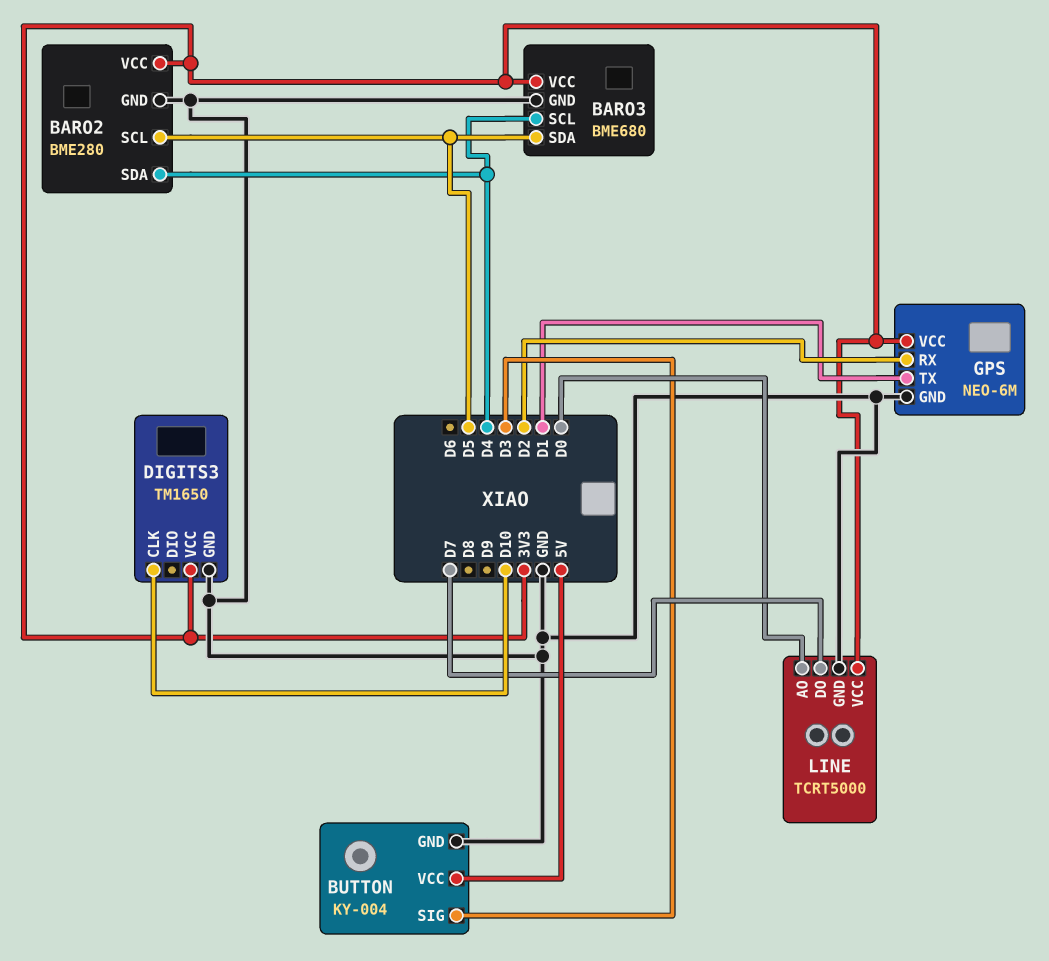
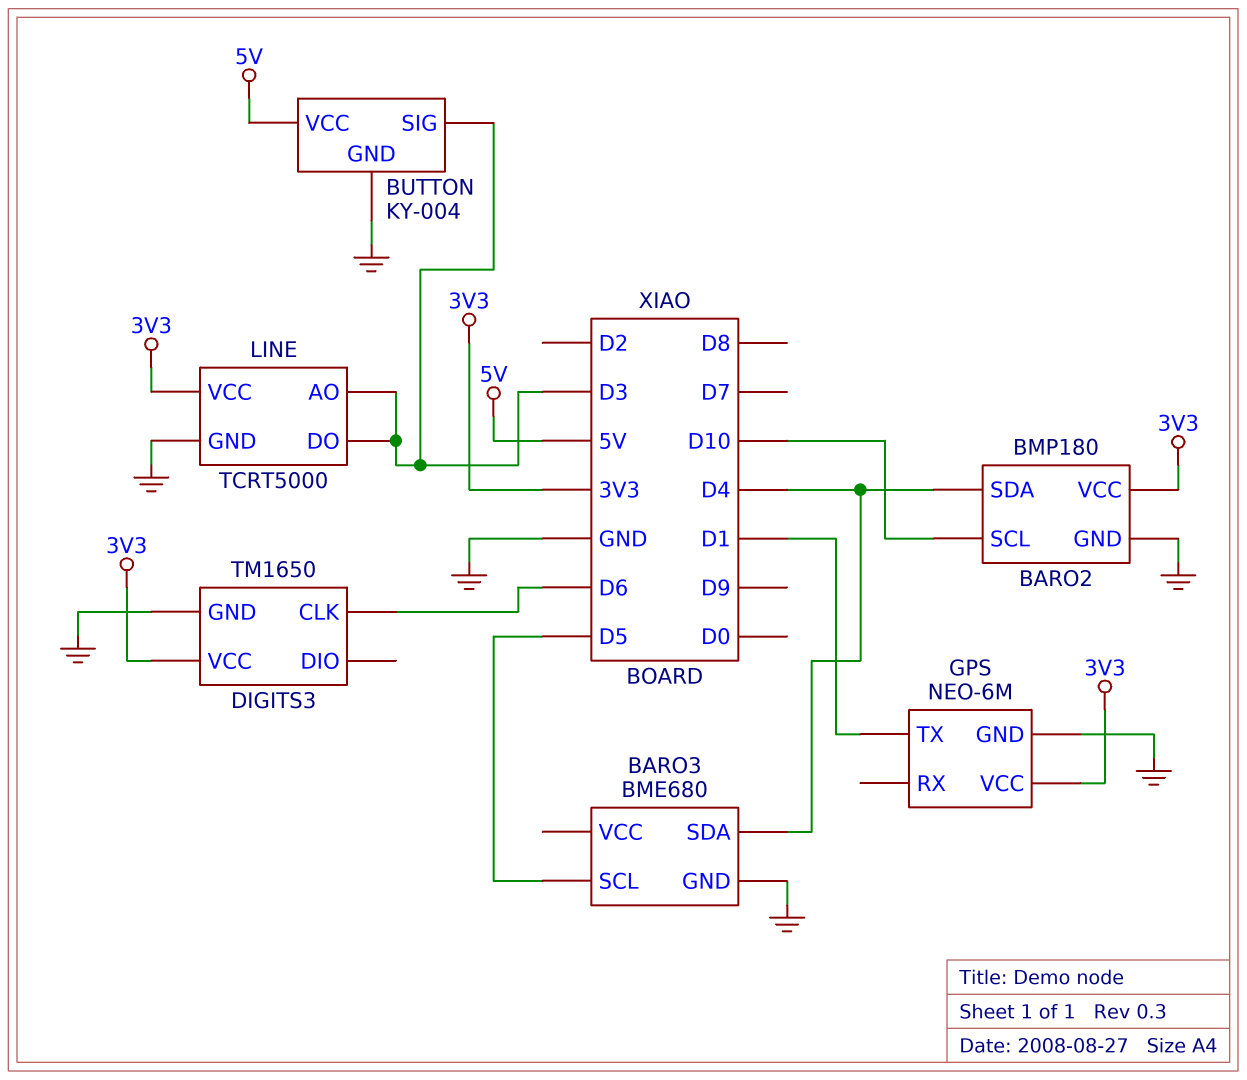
BARO2: BME280 -> BMP180
BARO2 pin SCL: D5 -> D10
BARO3 pin SCL: D4 -> D5
BARO3 pin SDA: D5 -> D4
BARO3 pin VCC: 3V3 -> none
DIGITS3 pin CLK: D10 -> D6
GPS pin RX: D2 -> none
LINE pin AO: D0 -> D3
LINE pin DO: D7 -> D3

